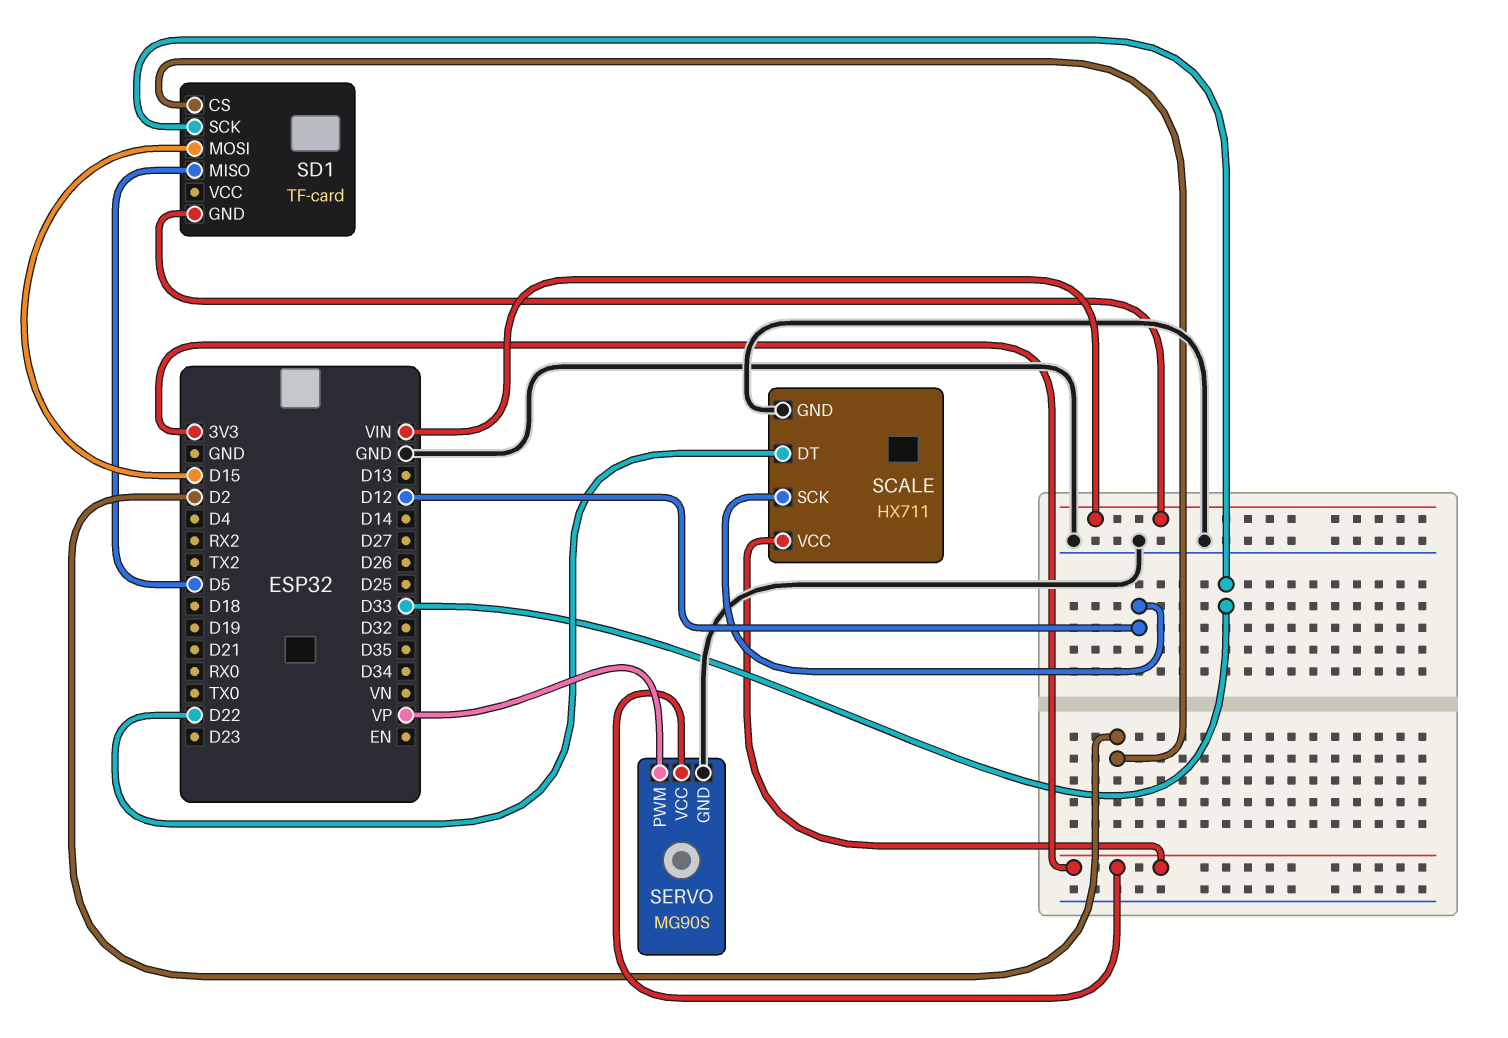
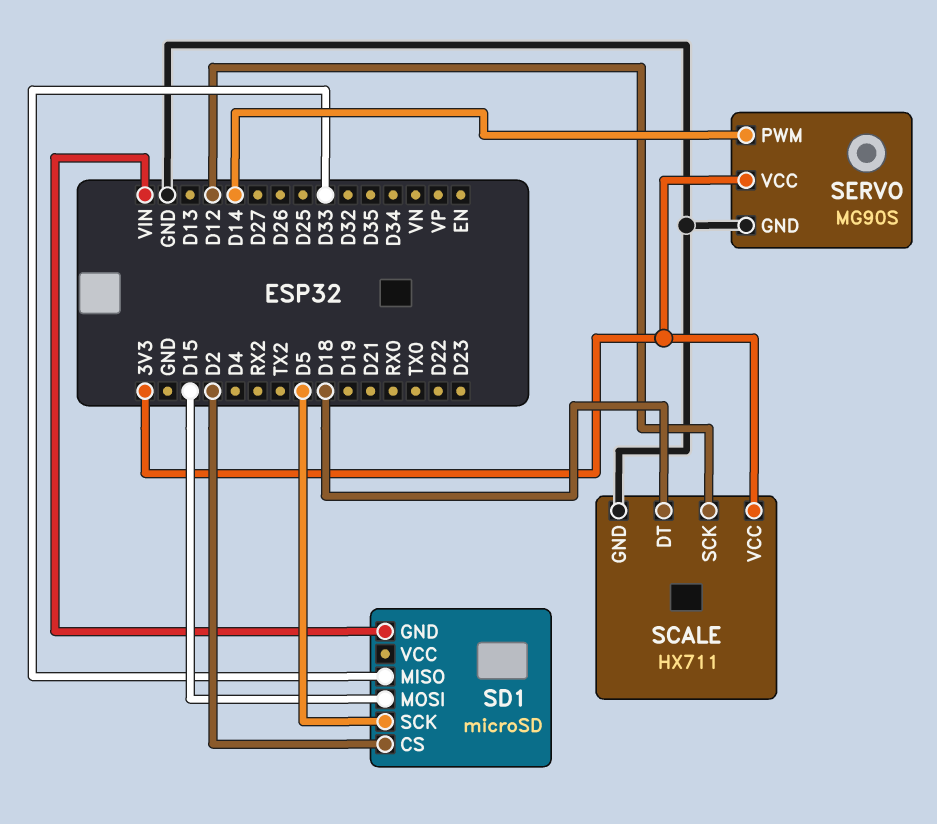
SCALE pin DT: D22 -> D18
SD1: TF-card -> microSD
SD1 pin MISO: D5 -> D33
SD1 pin SCK: D33 -> D5
SERVO pin PWM: VP -> D14

